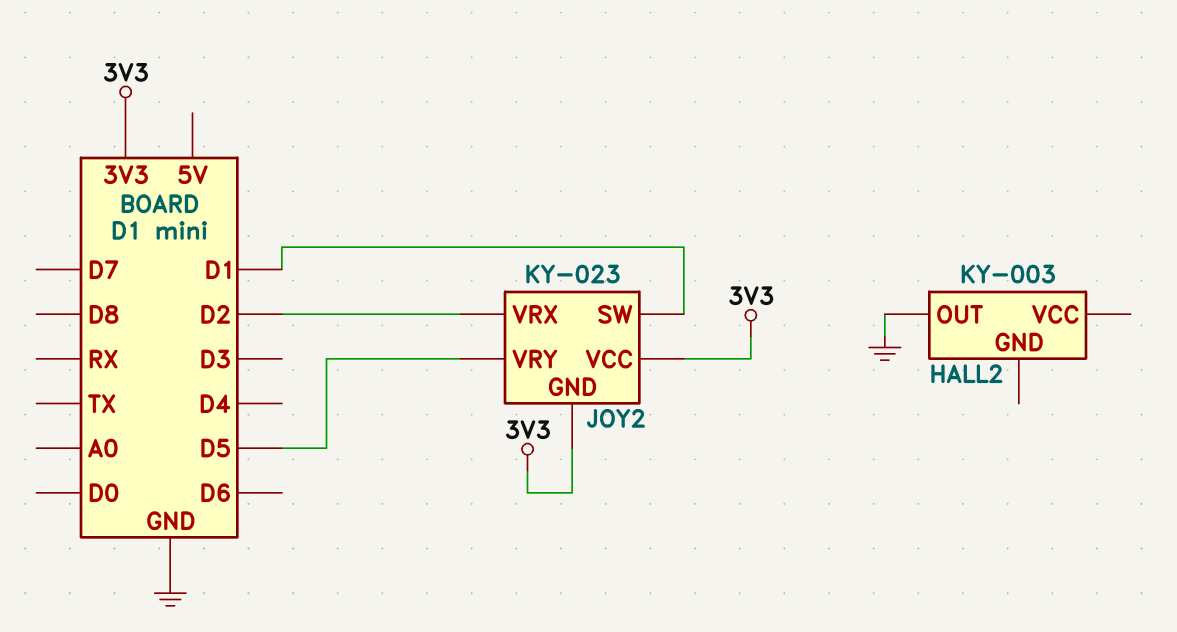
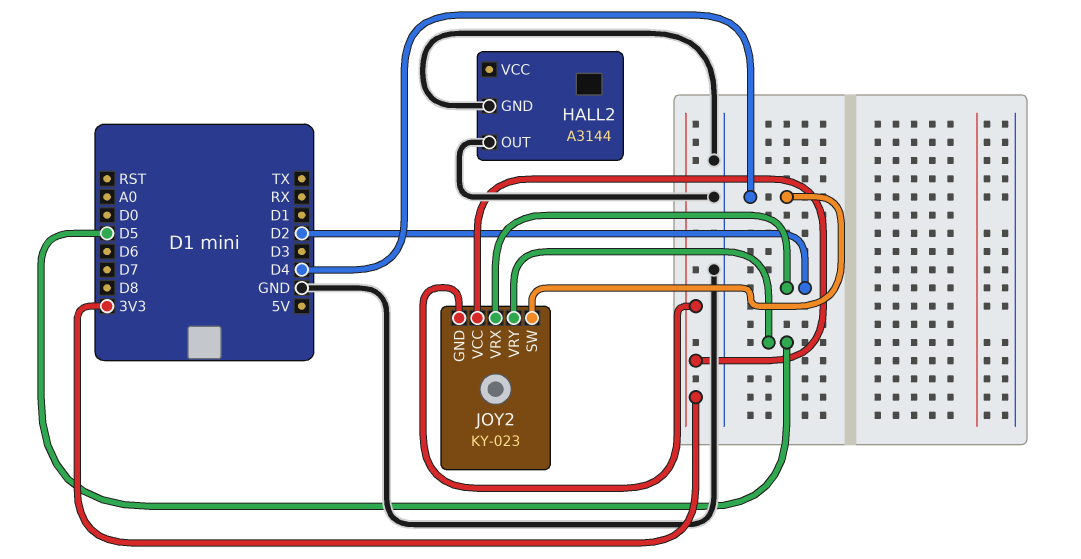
HALL2: KY-003 -> A3144
HALL2 pin GND: none -> GND
JOY2 pin SW: D1 -> D4

